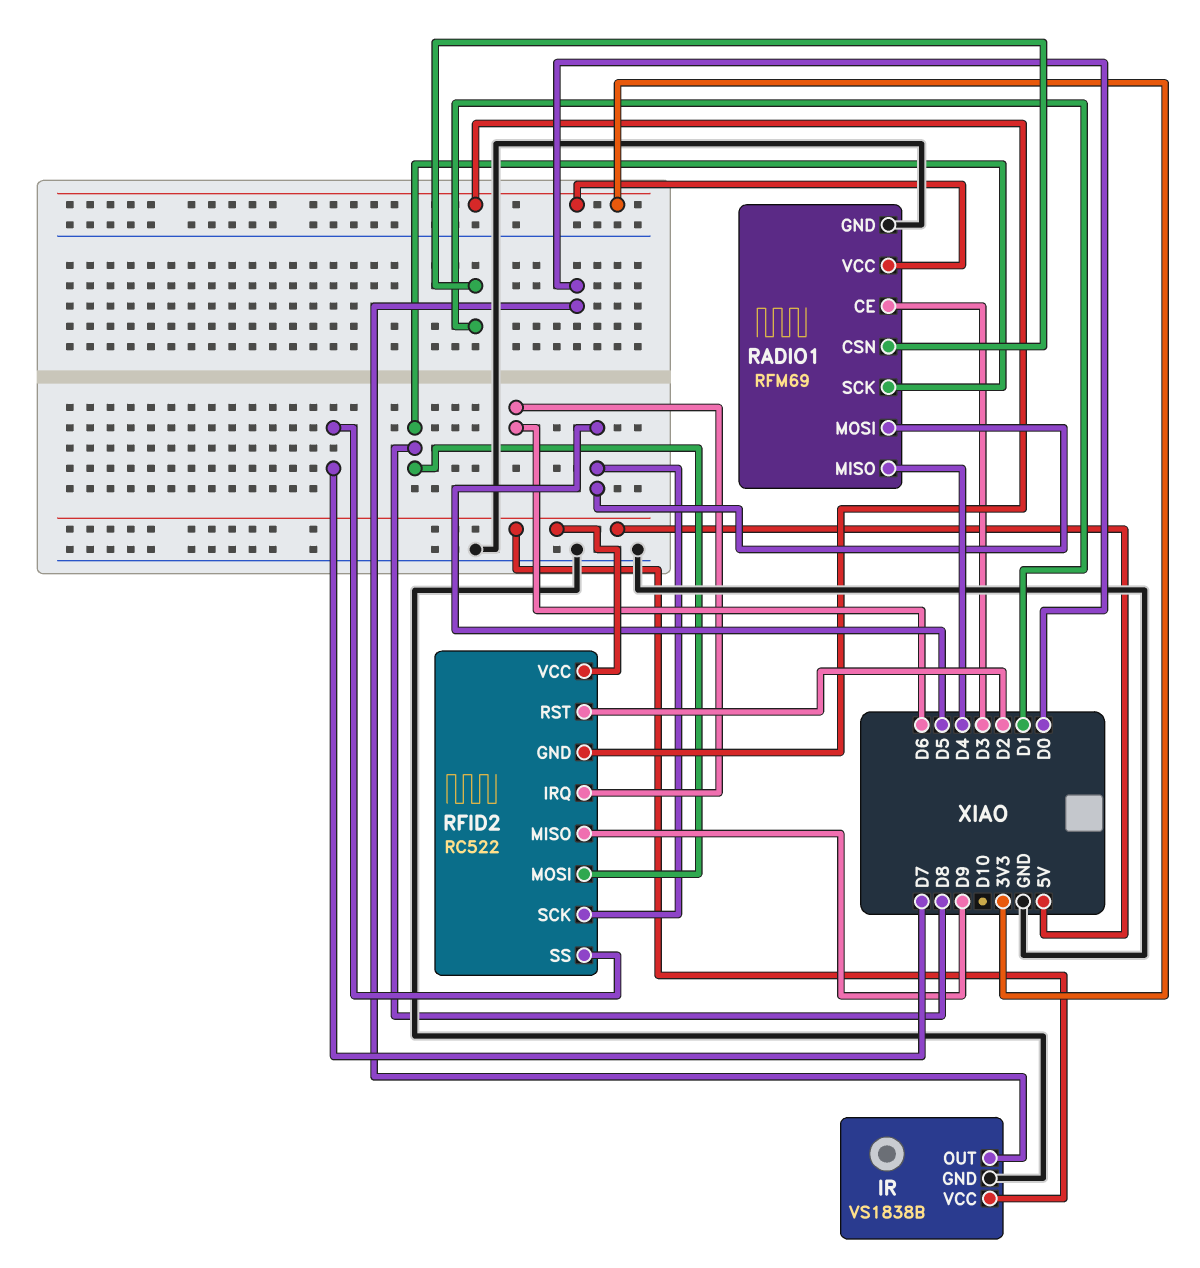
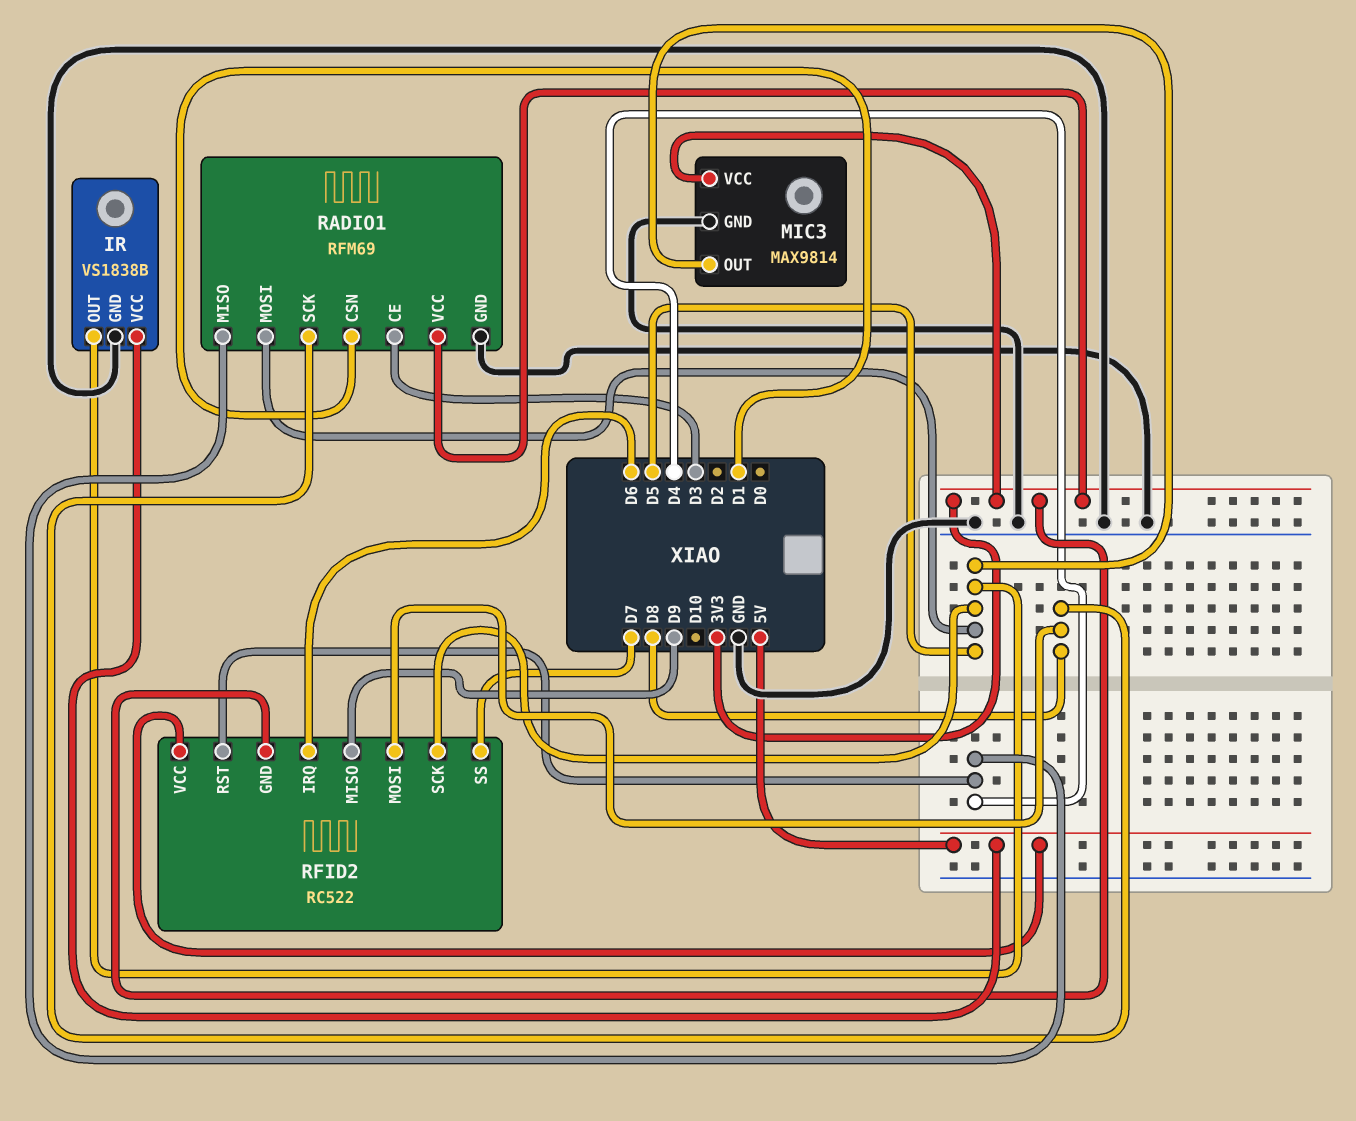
IR pin OUT: D0 -> D5
MIC3: none -> MAX9814
MIC3 pin GND: none -> GND
MIC3 pin OUT: none -> D5
MIC3 pin VCC: none -> 3V3
RFID2 pin RST: D2 -> D4

